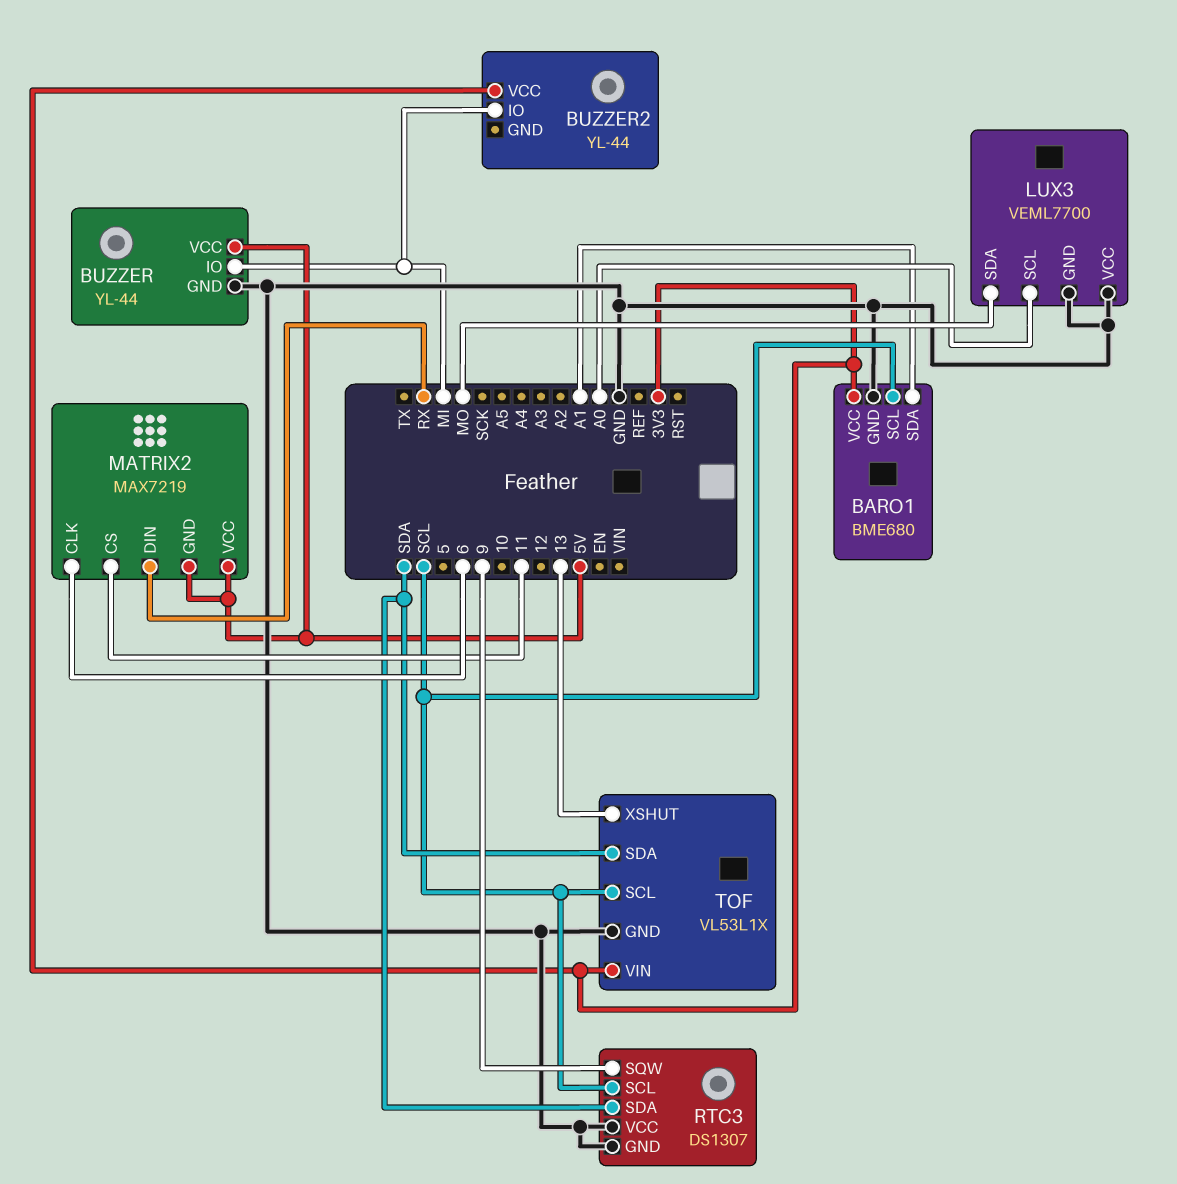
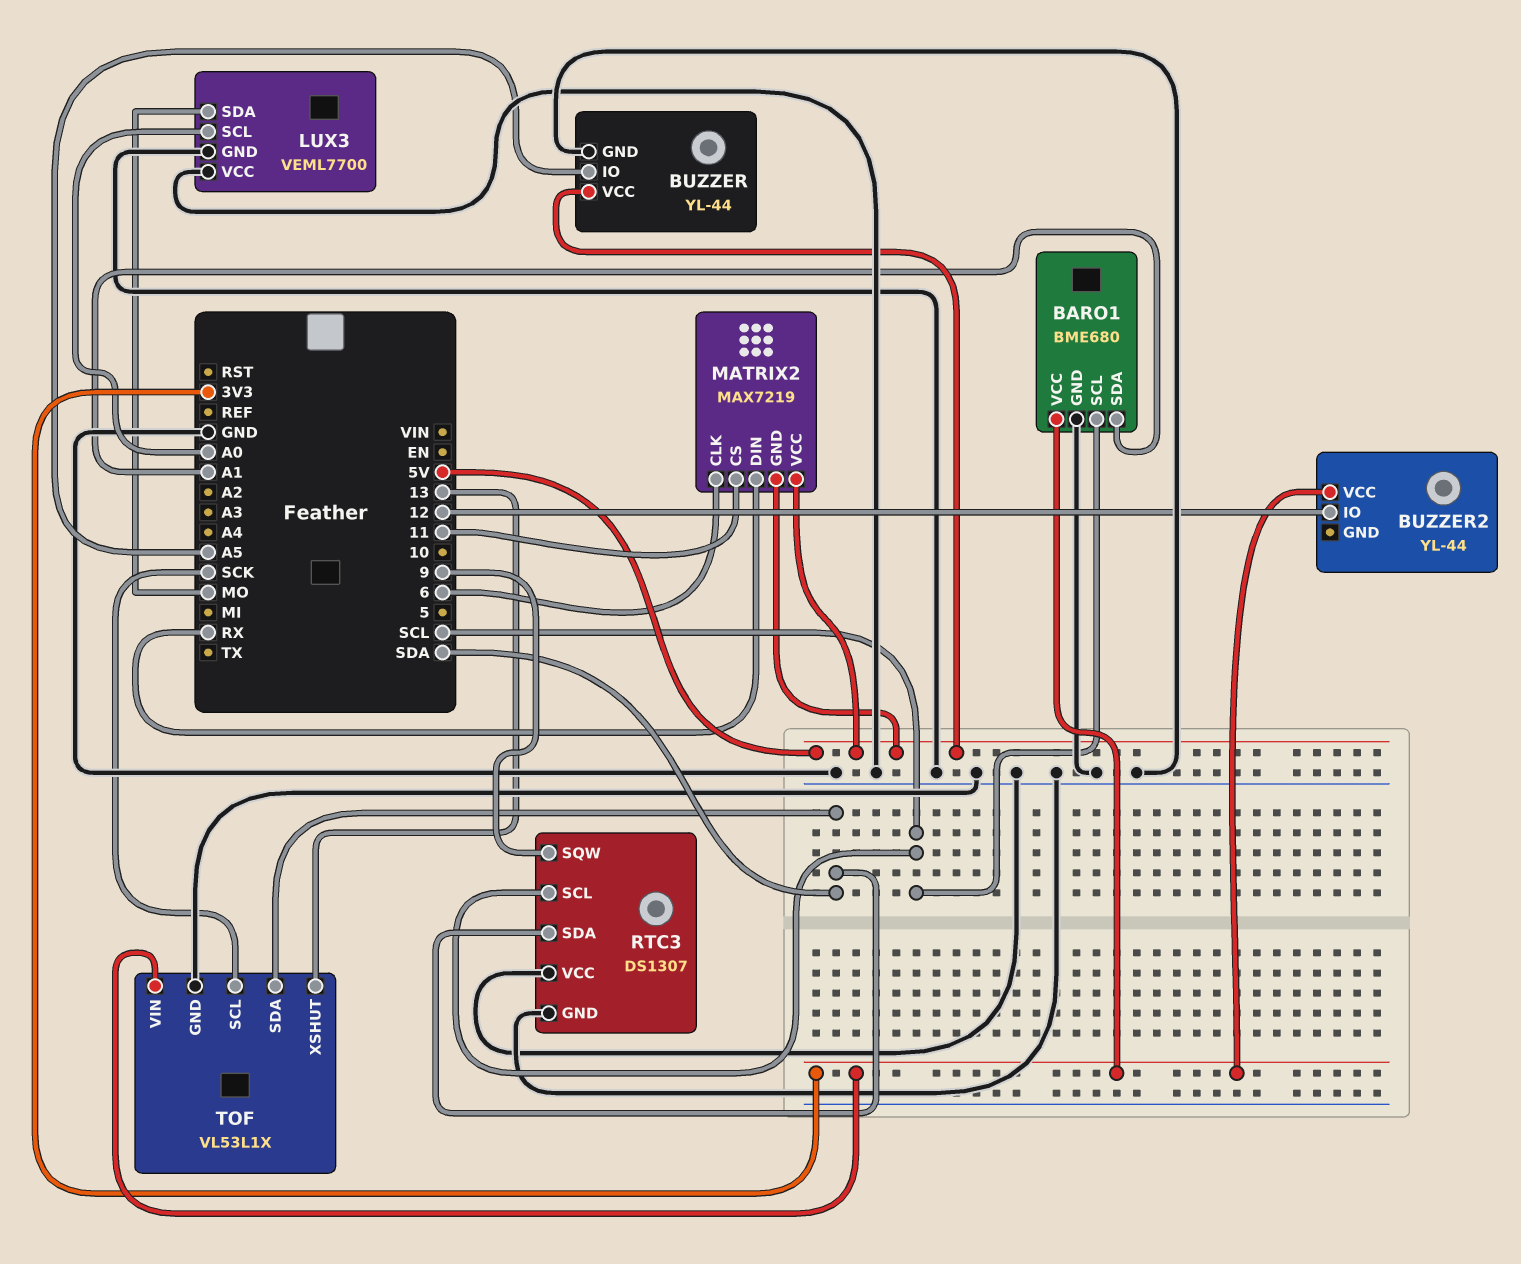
BUZZER pin IO: MI -> A5
BUZZER2 pin IO: MI -> 12
TOF pin SCL: SCL -> SCK

